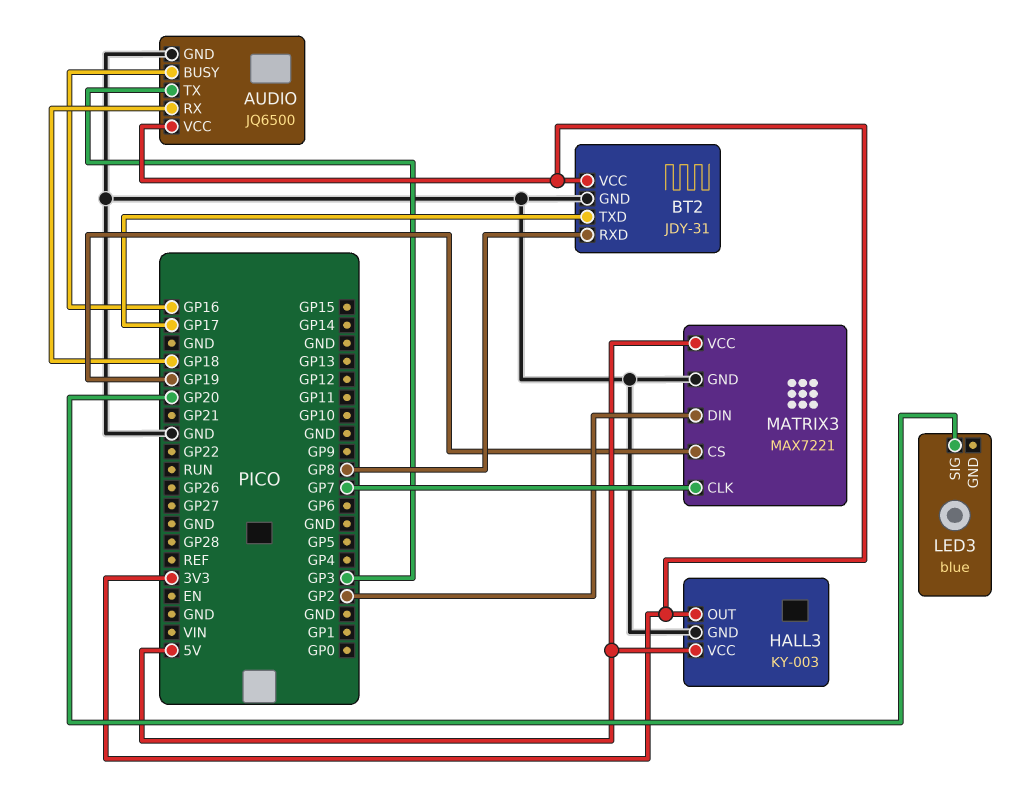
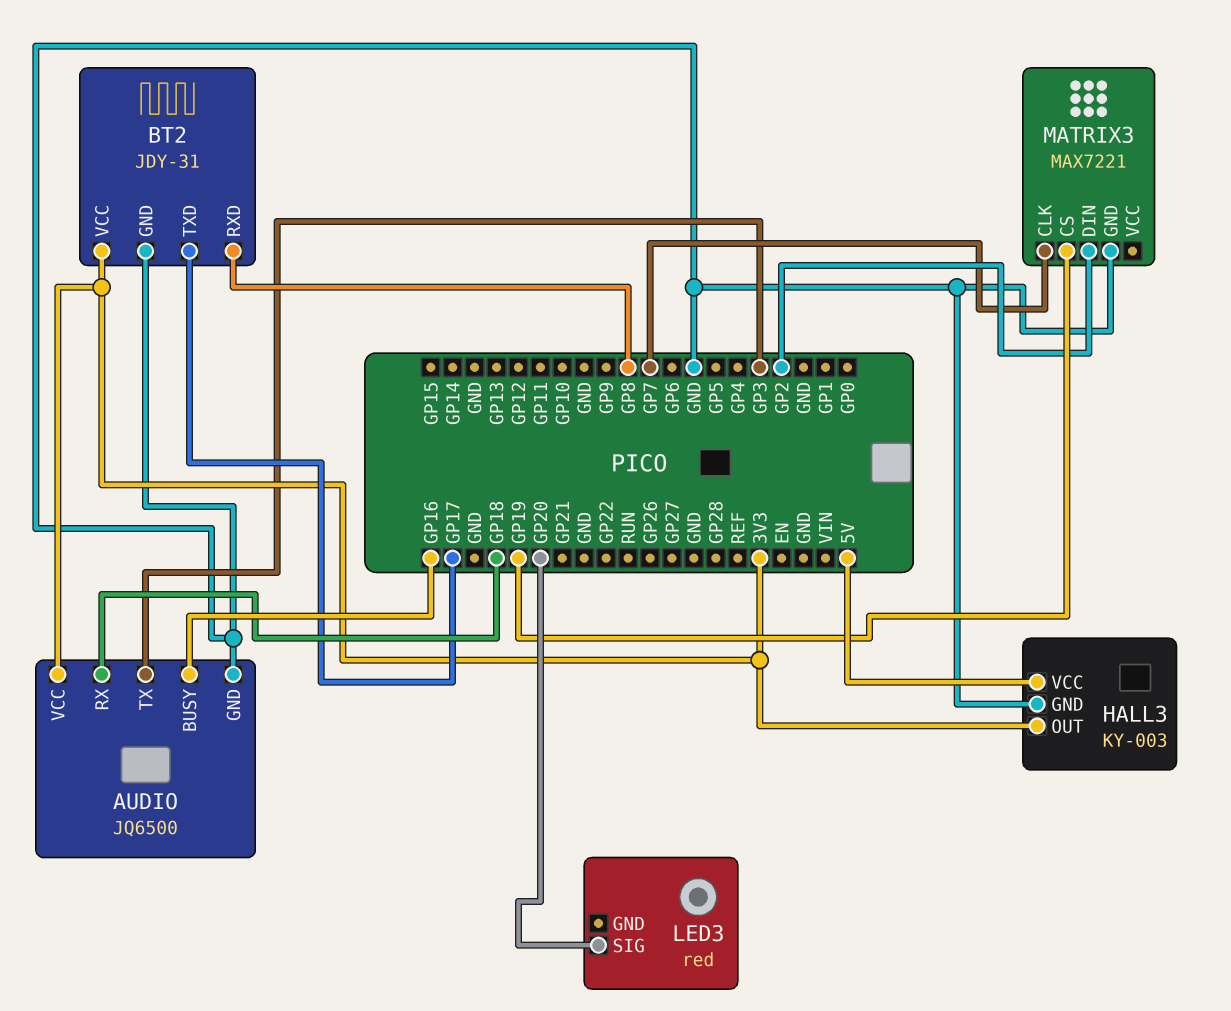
LED3: blue -> red
MATRIX3 pin VCC: 5V -> none

